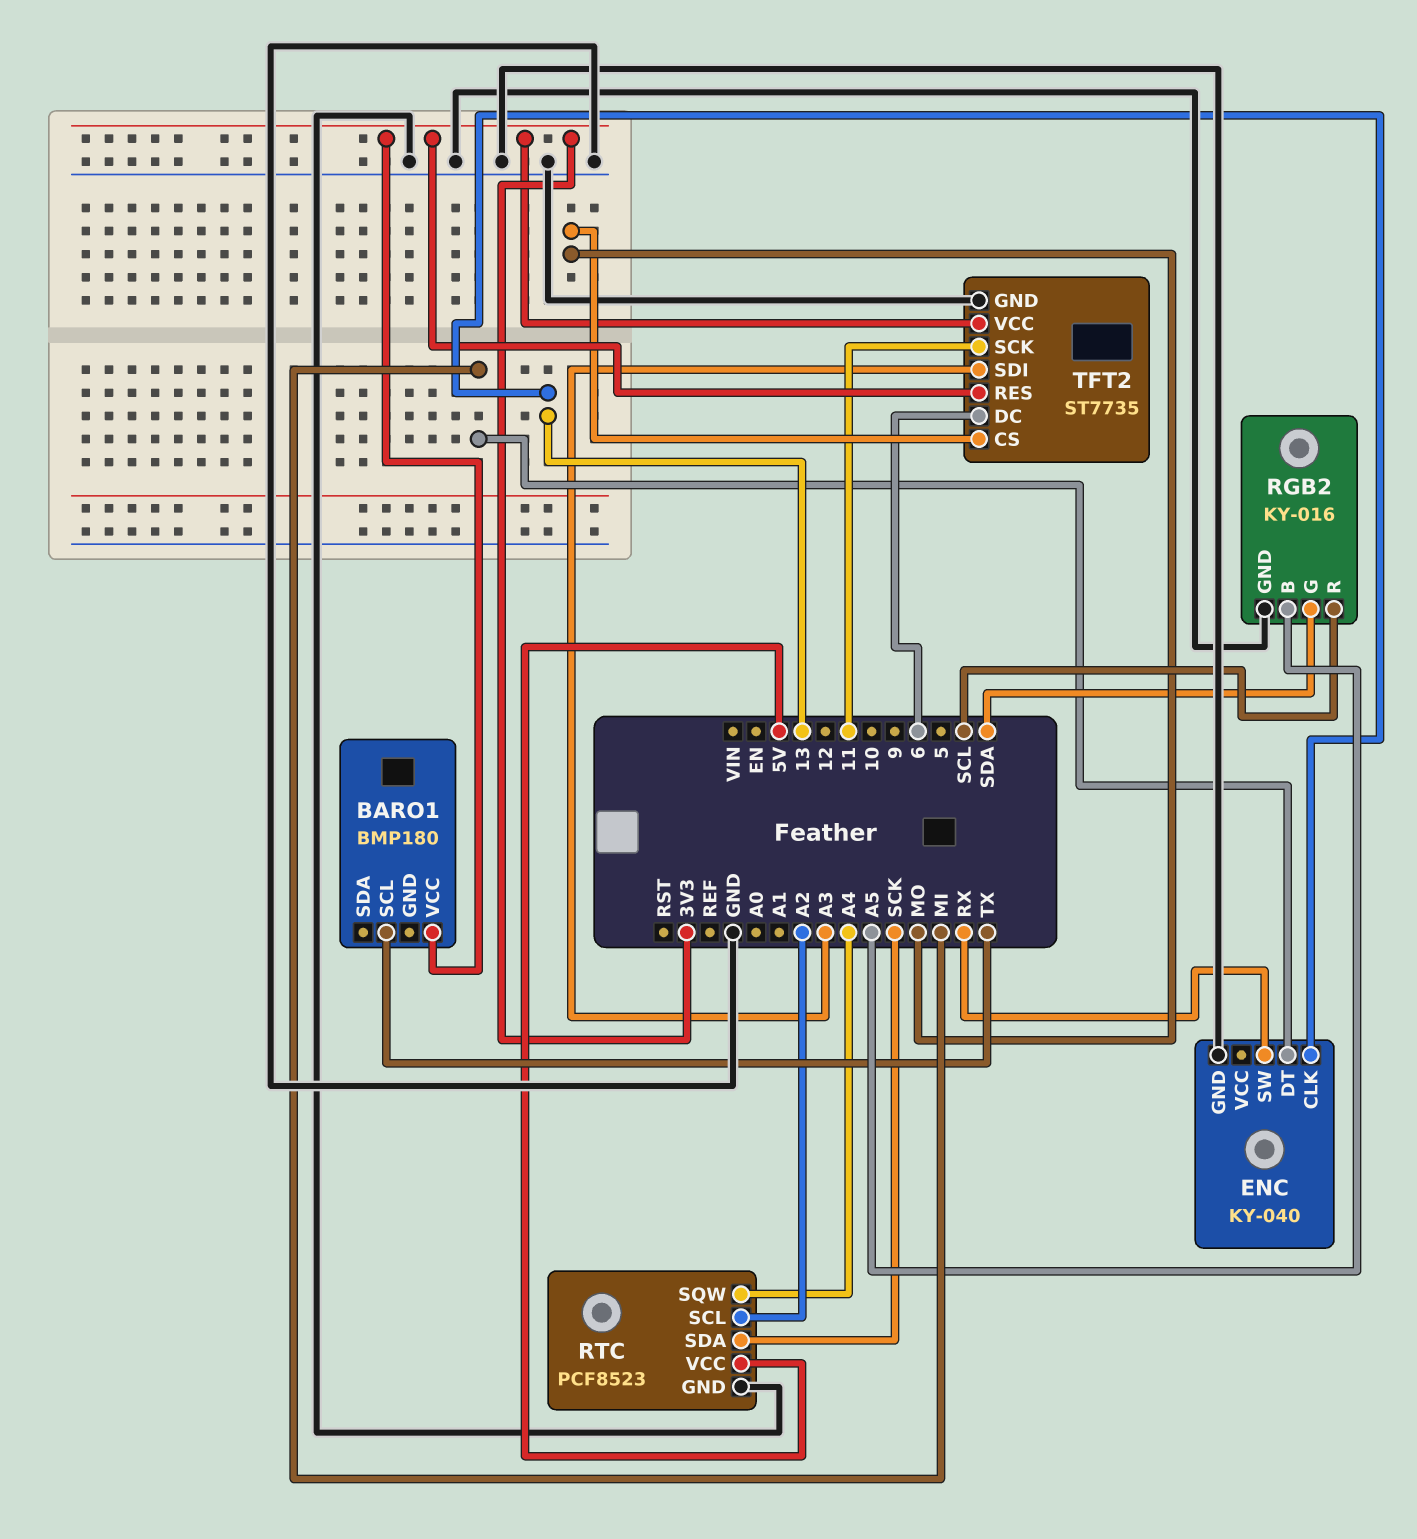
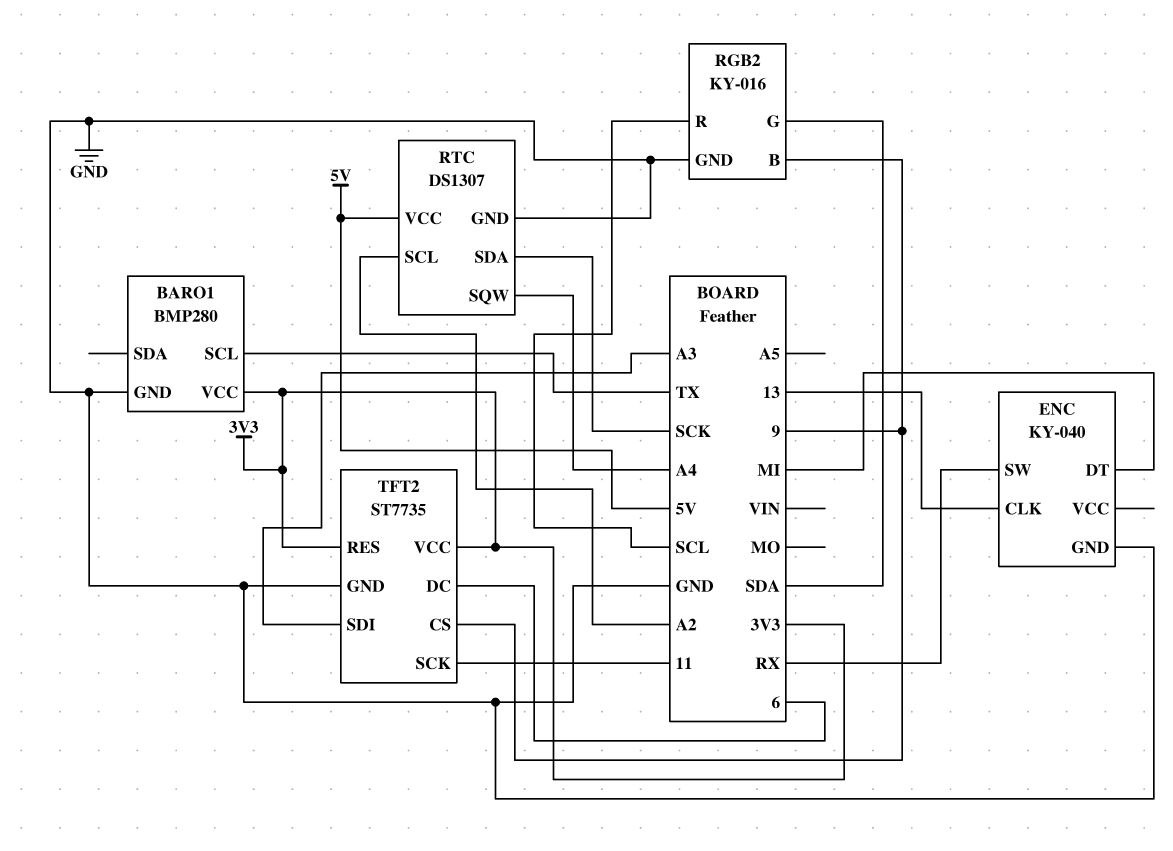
BARO1: BMP180 -> BMP280
BARO1 pin GND: none -> GND
RGB2 pin B: A5 -> 9
RTC: PCF8523 -> DS1307
TFT2 pin CS: MO -> 9

